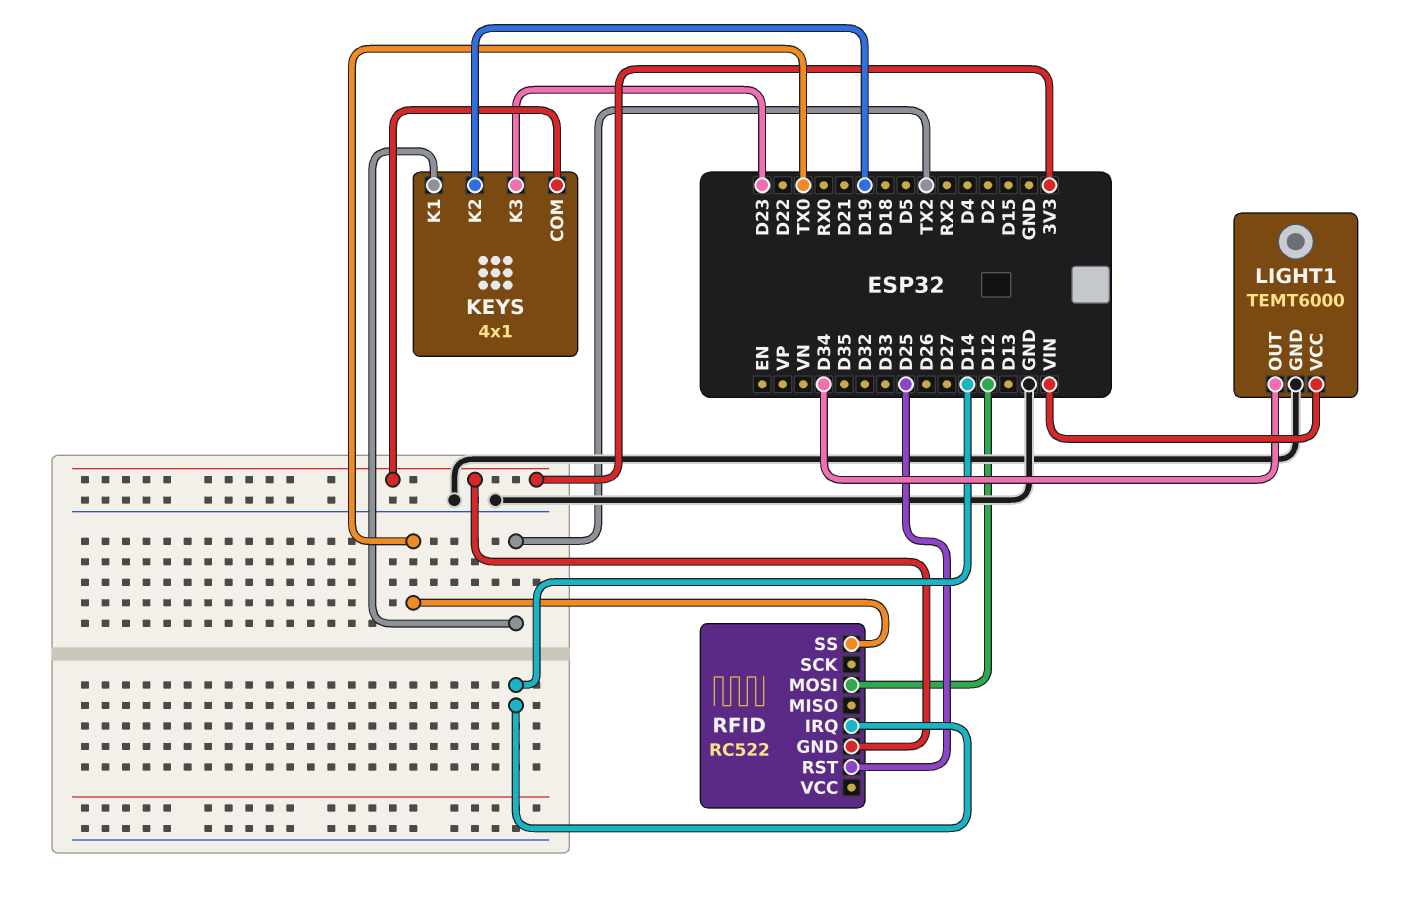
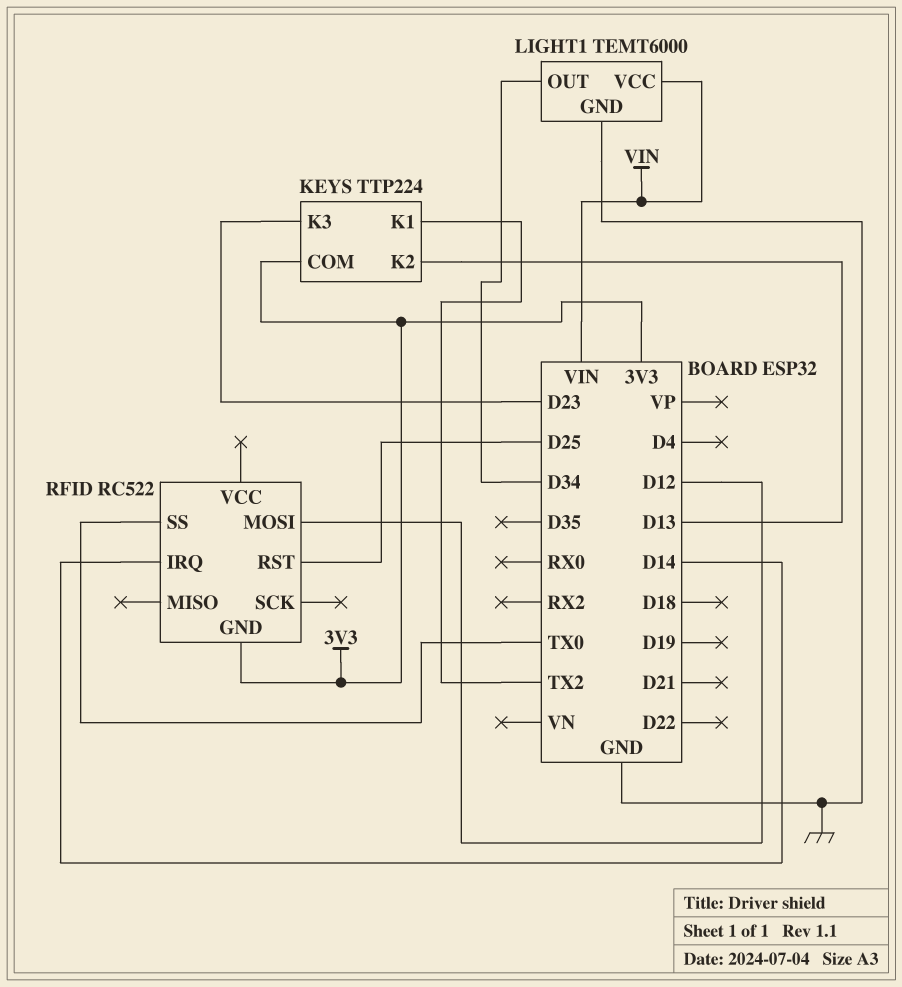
KEYS: 4x1 -> TTP224
KEYS pin K2: D19 -> D13

